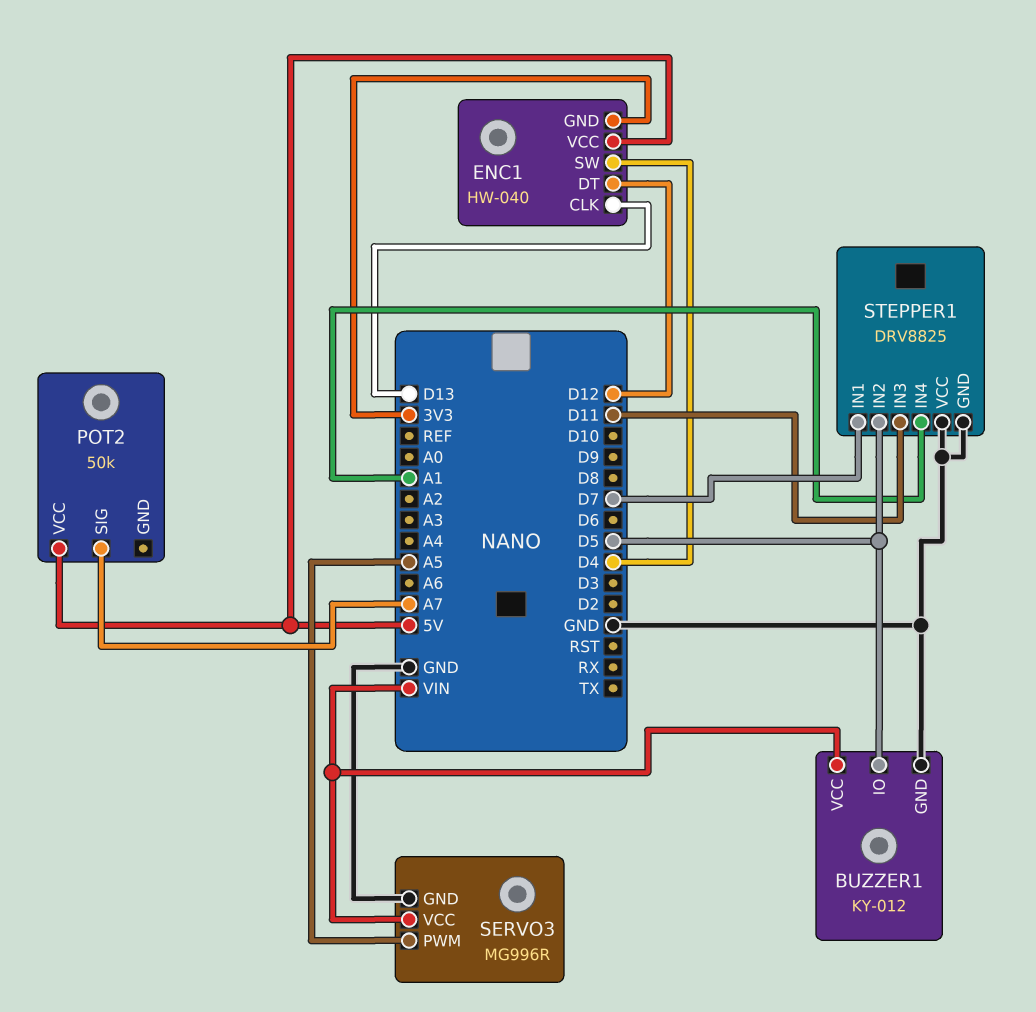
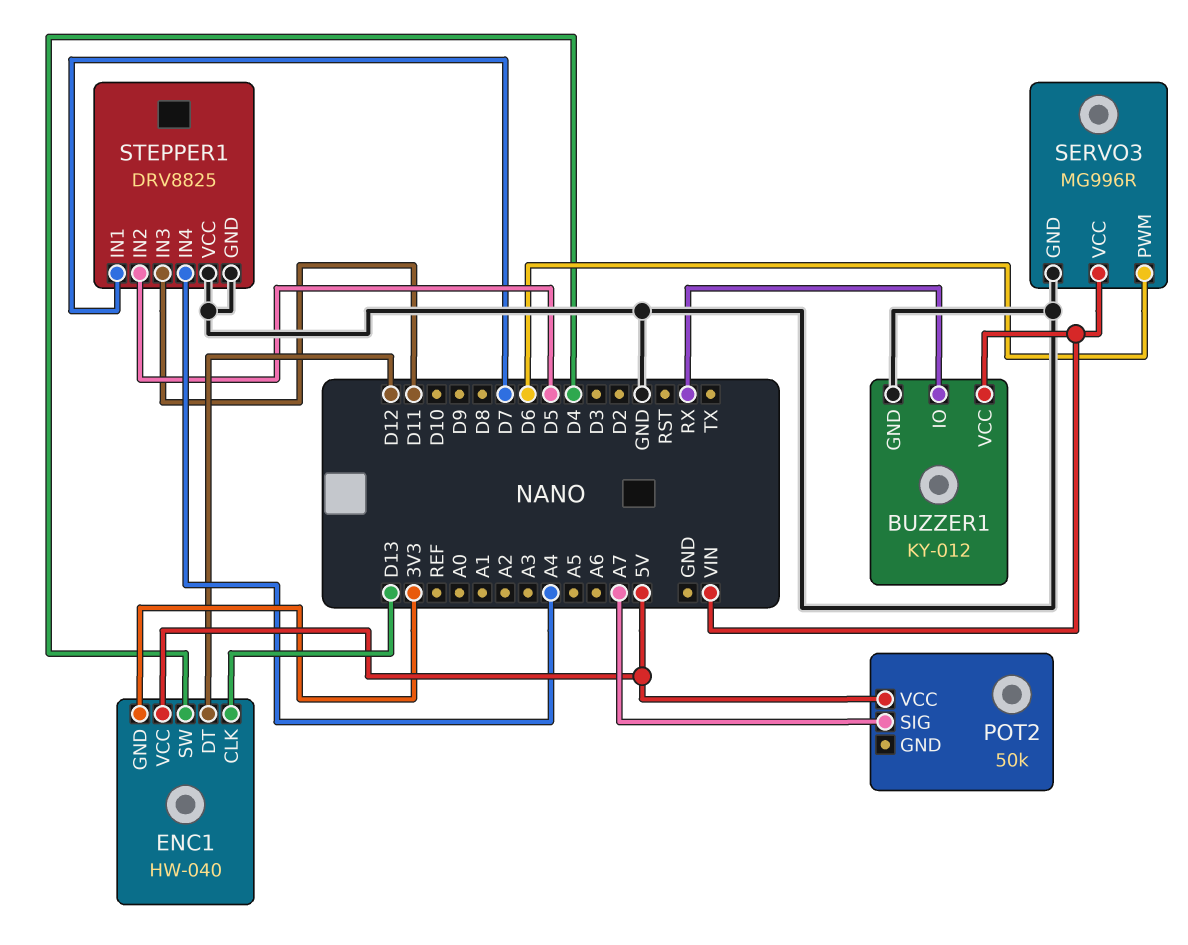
BUZZER1 pin IO: D5 -> RX
SERVO3 pin PWM: A5 -> D6
STEPPER1 pin IN4: A1 -> A4

